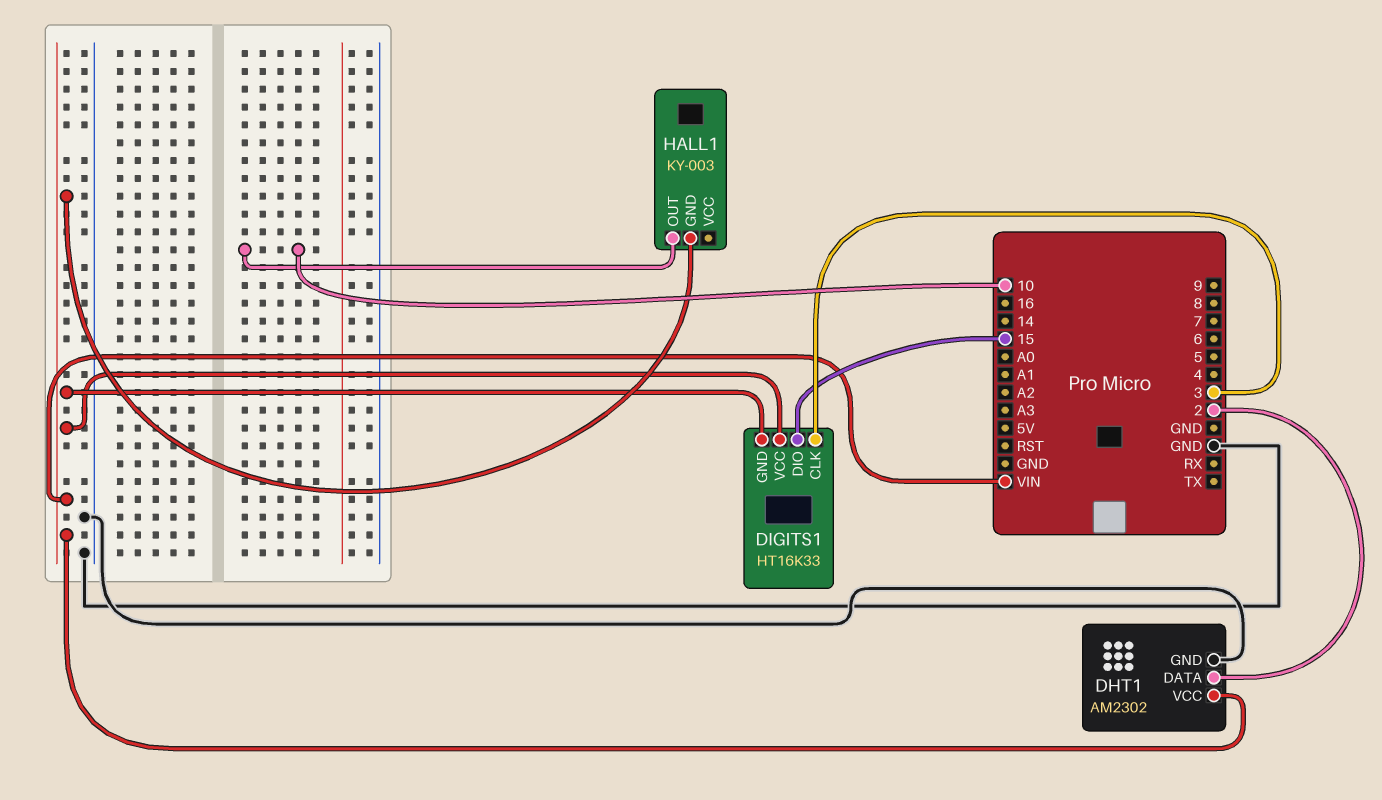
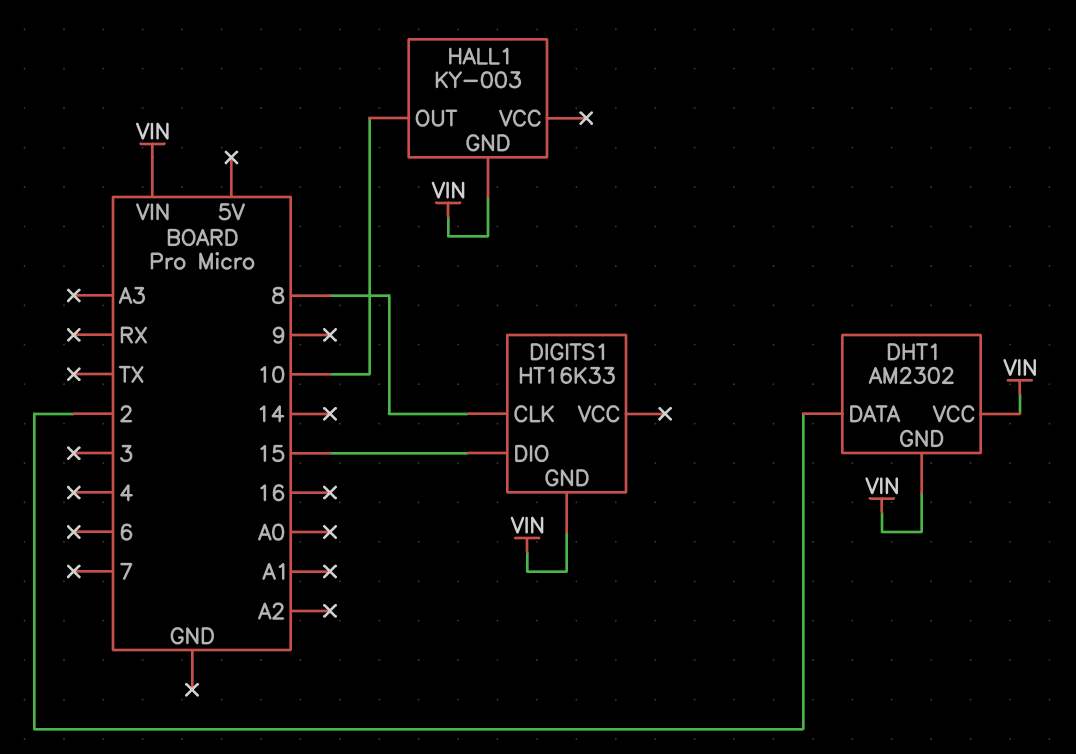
DHT1 pin GND: GND -> VIN
DIGITS1 pin CLK: 3 -> 8
DIGITS1 pin VCC: VIN -> none

